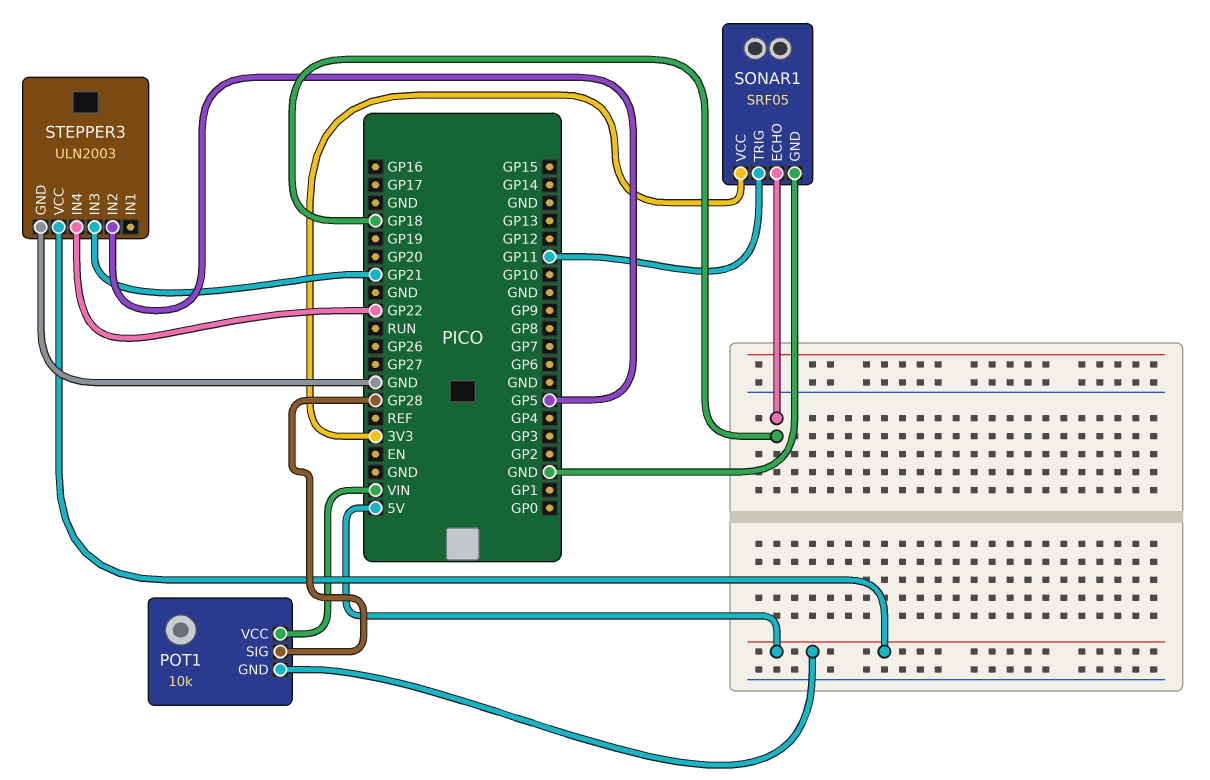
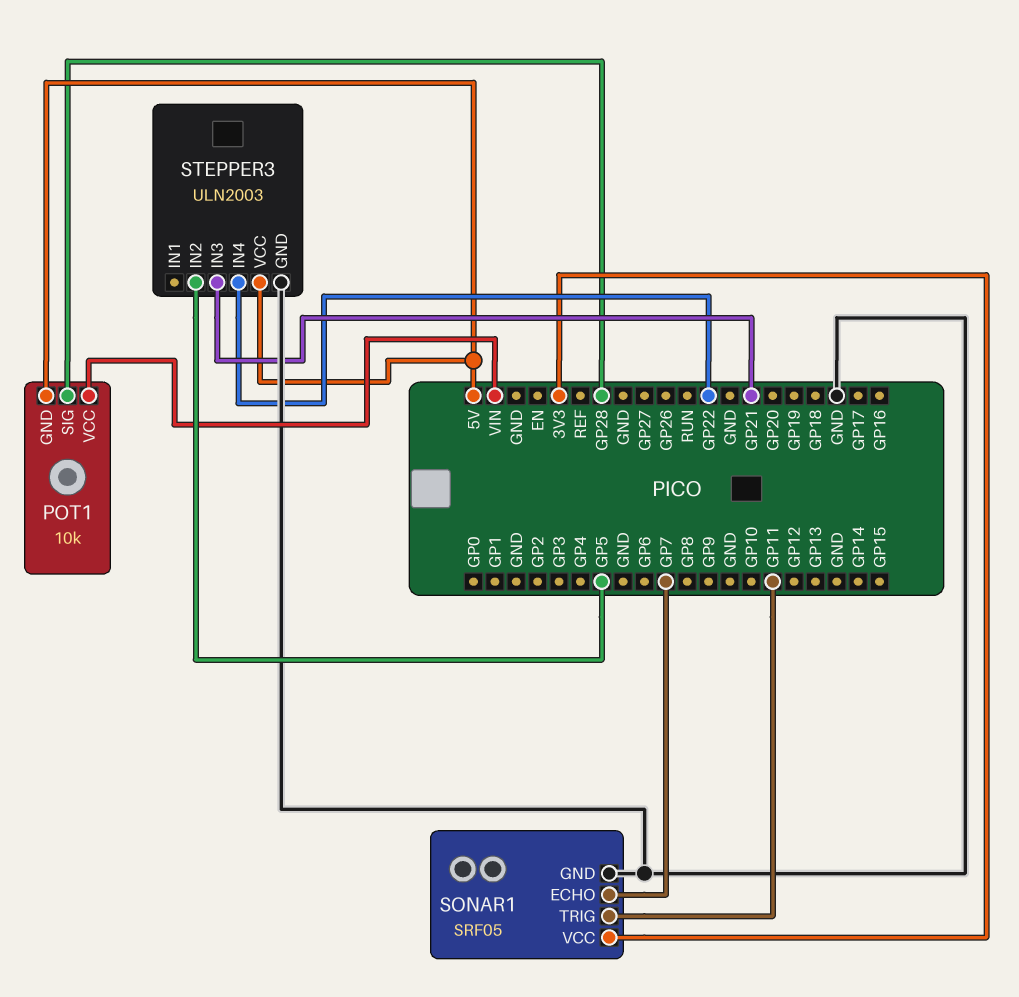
SONAR1 pin ECHO: GP18 -> GP7

